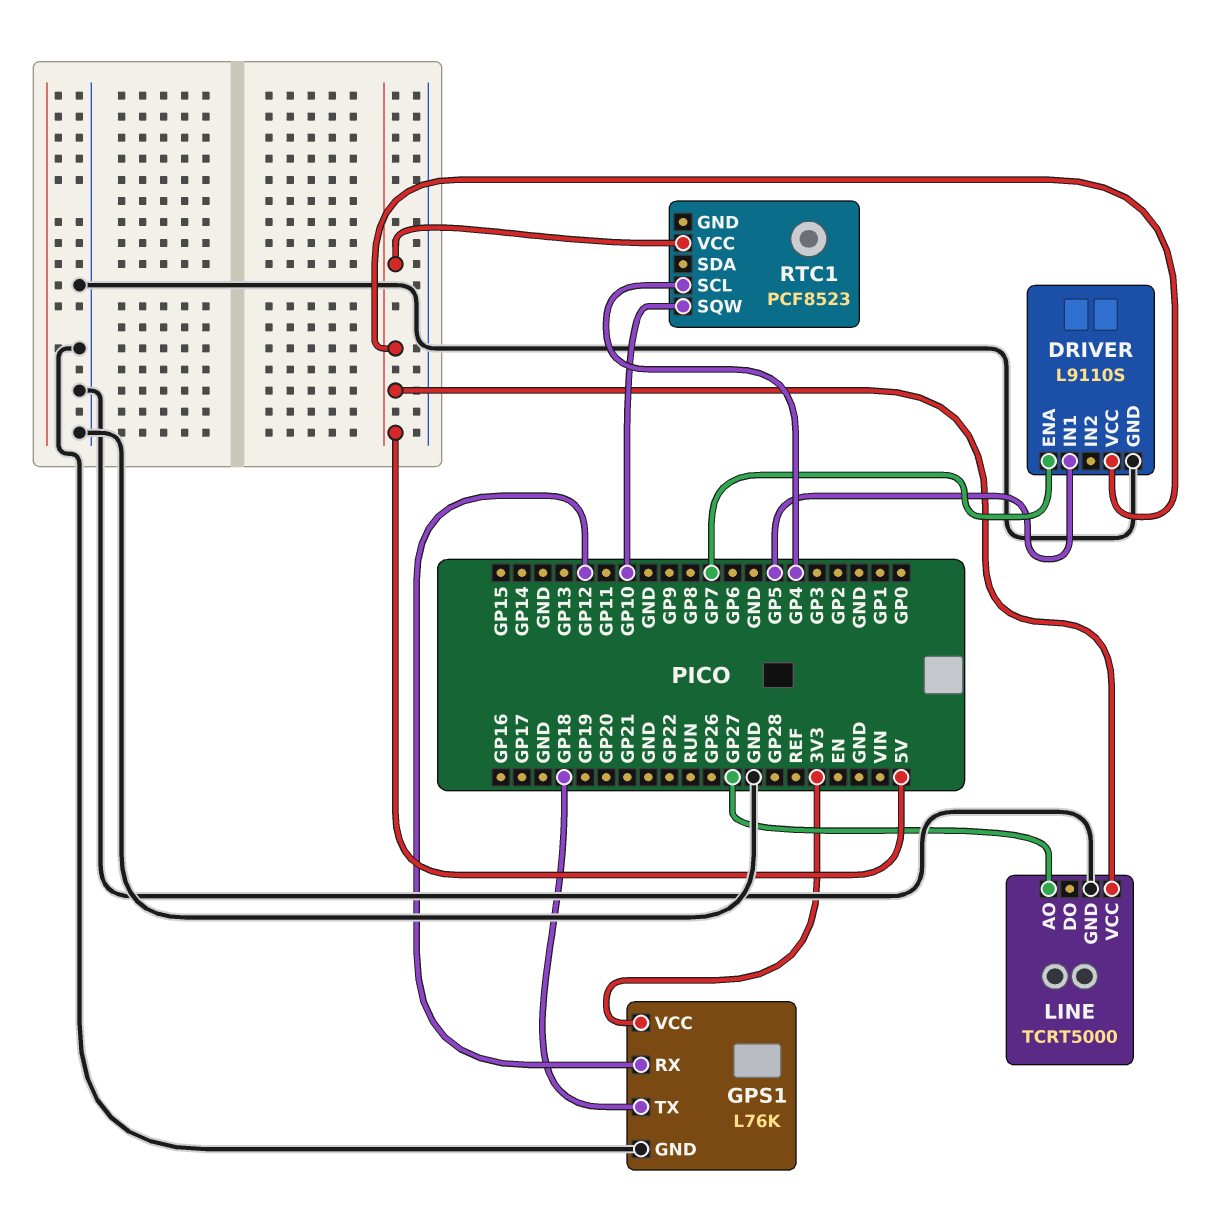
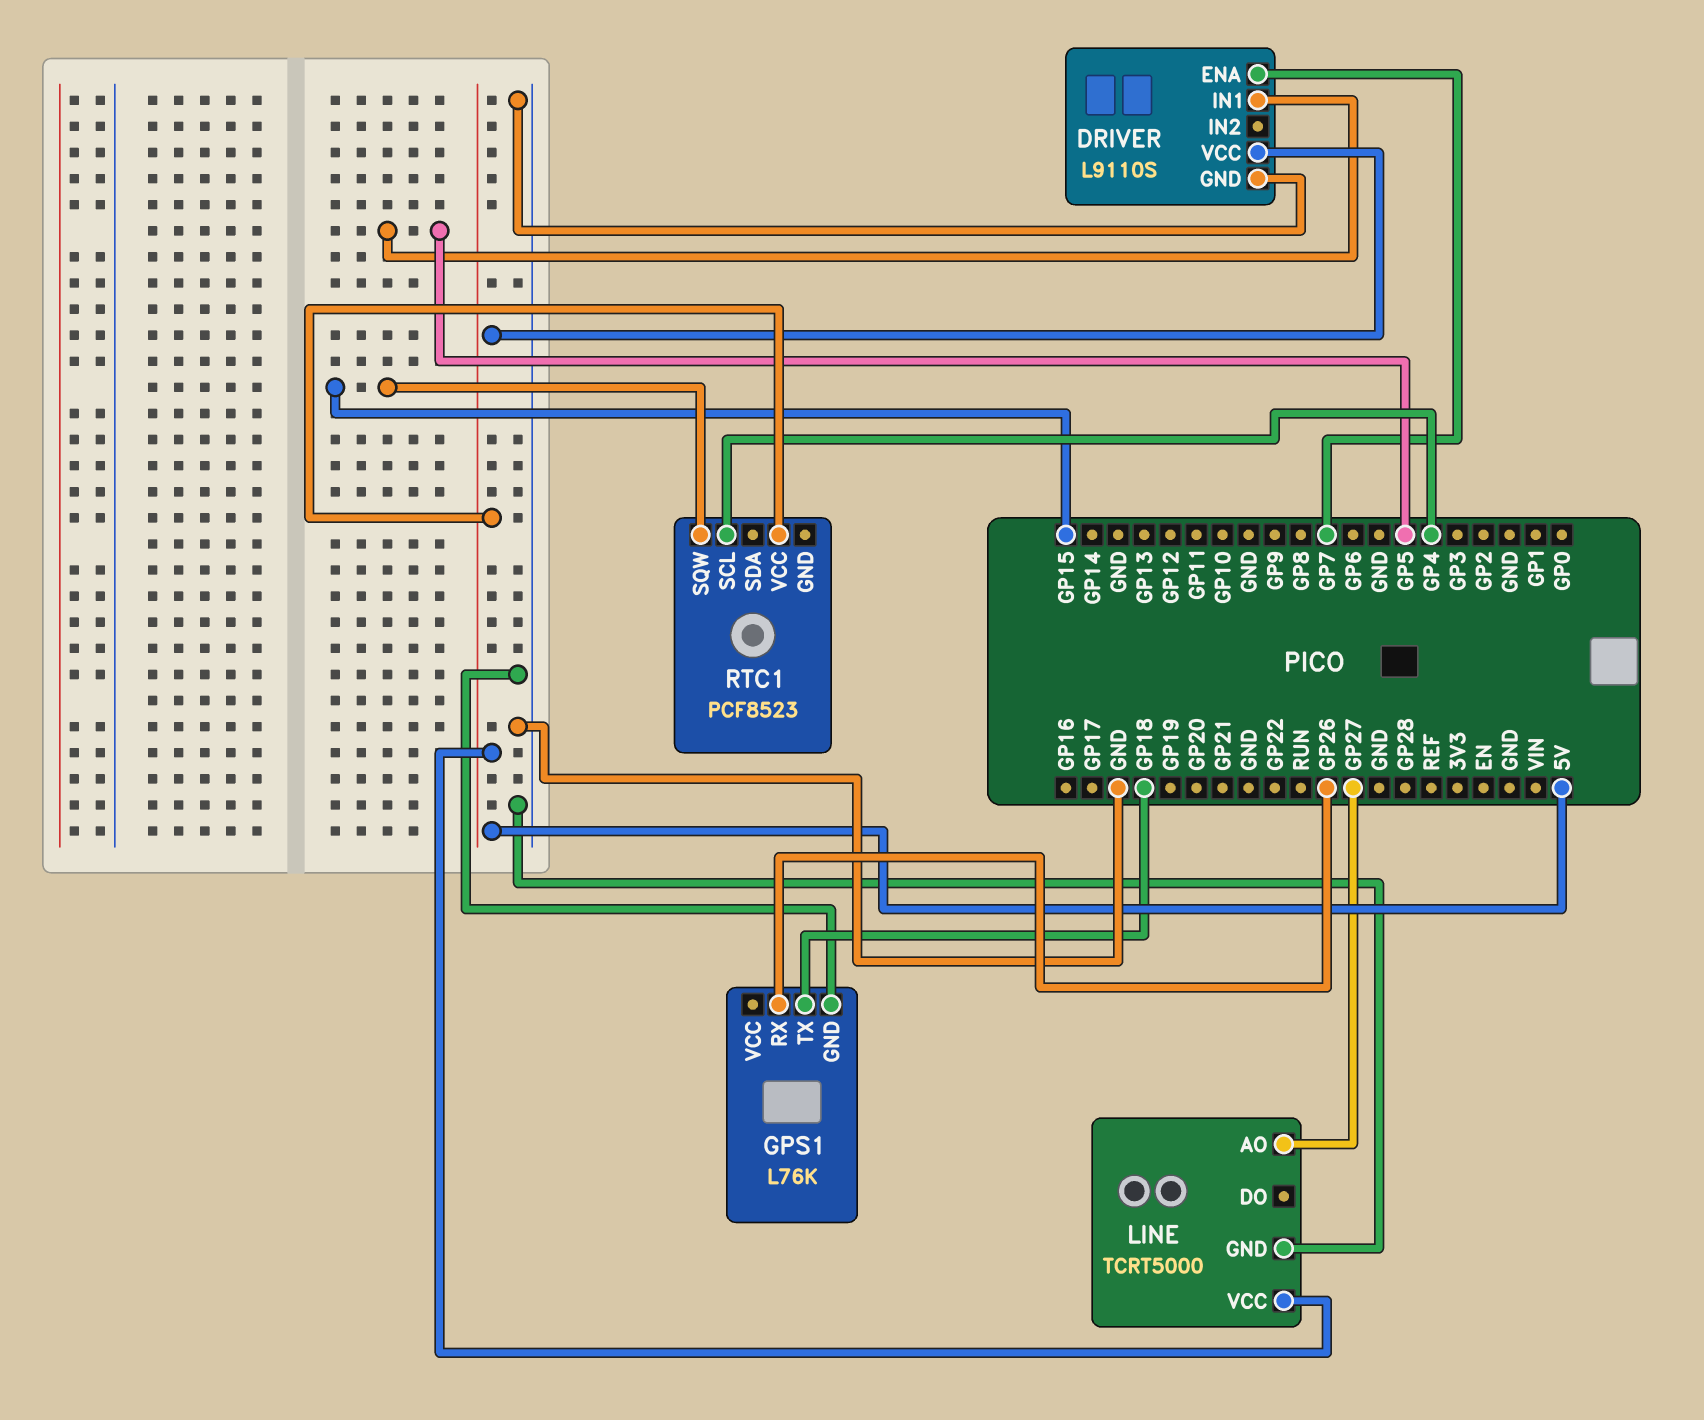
GPS1 pin RX: GP12 -> GP26
GPS1 pin VCC: 3V3 -> none
RTC1 pin SQW: GP10 -> GP15

